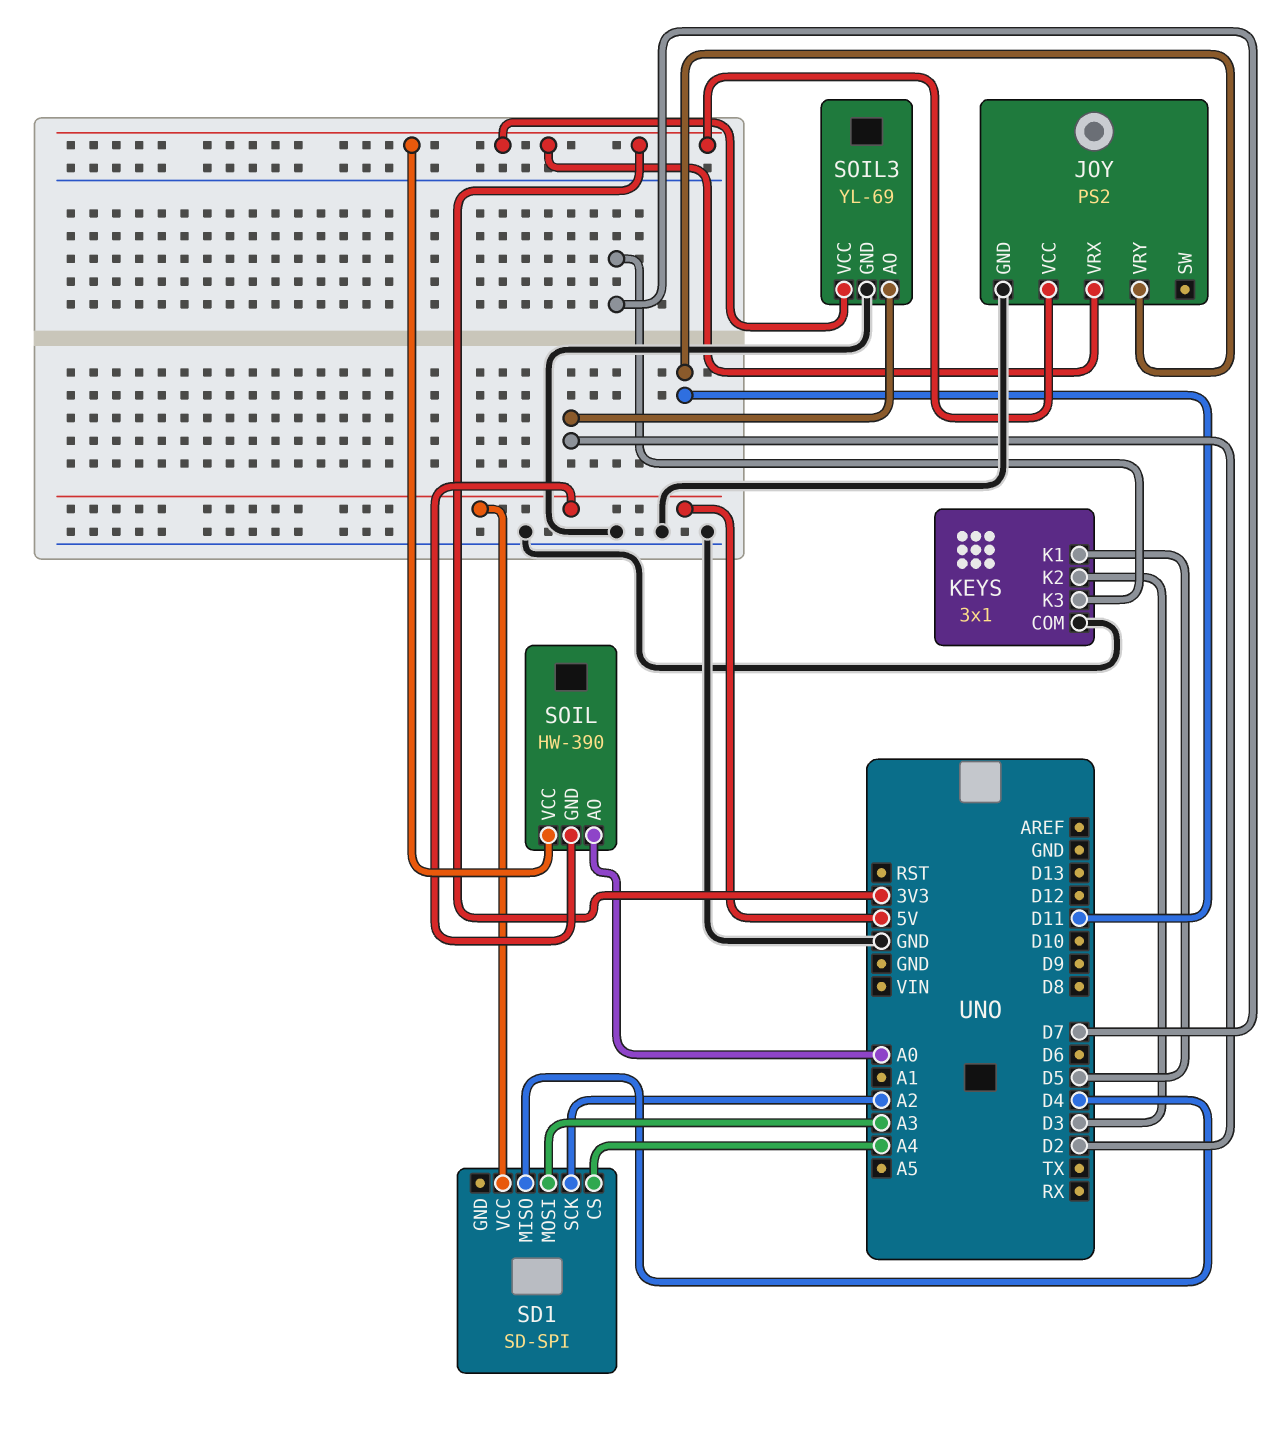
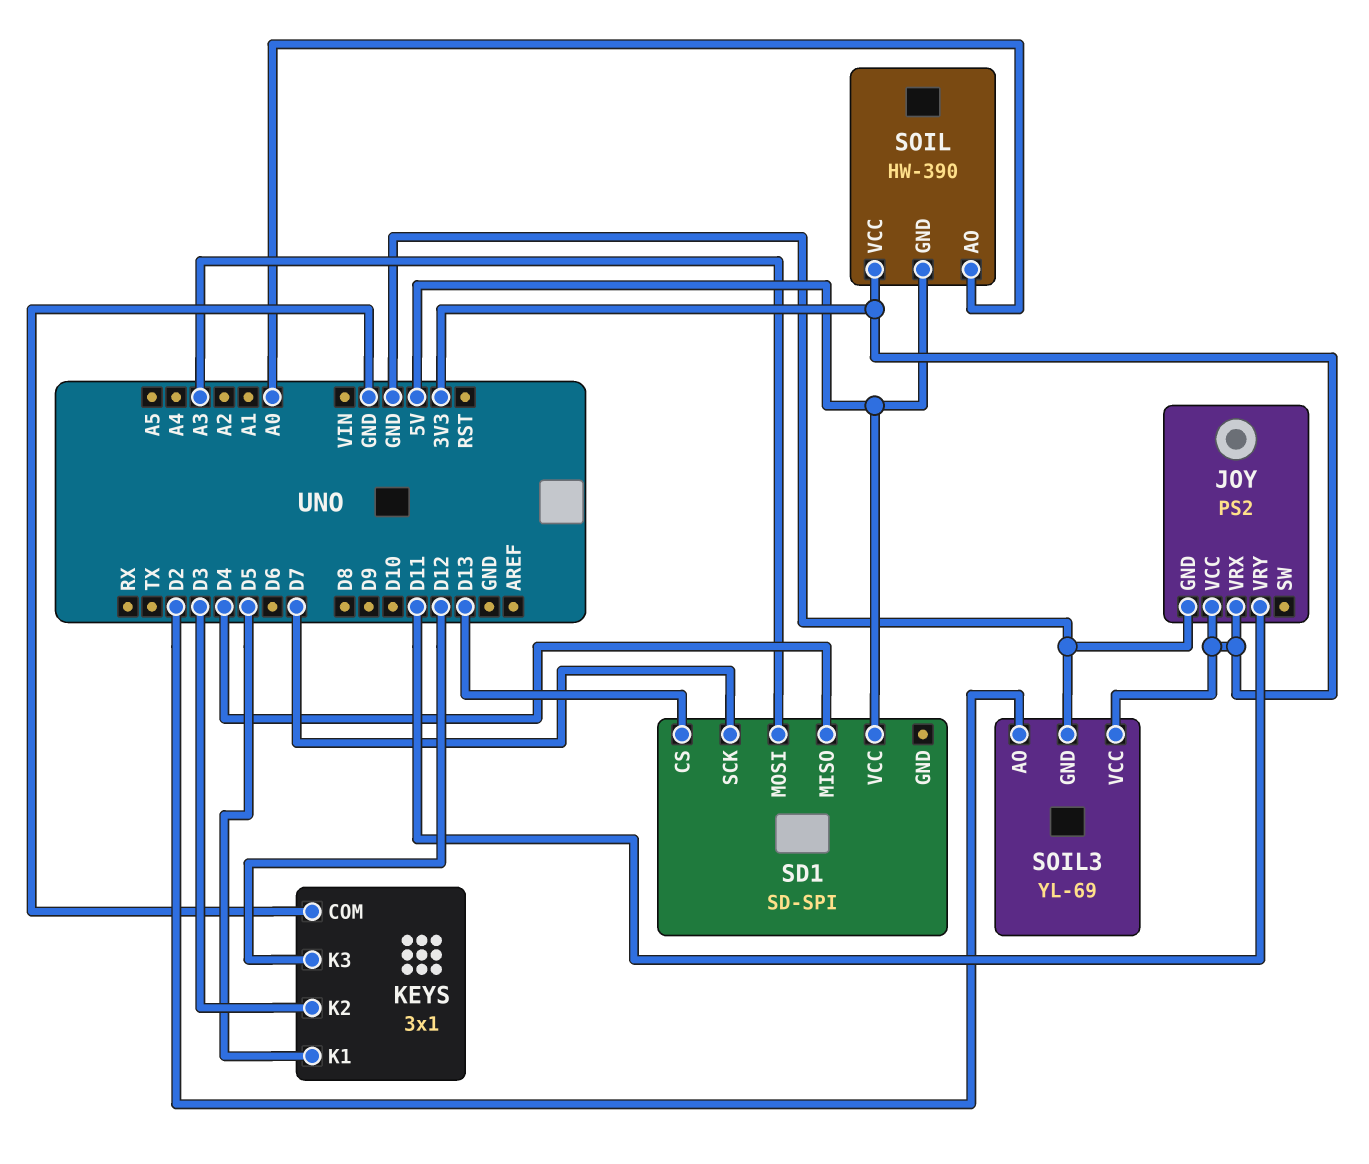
KEYS pin K3: D7 -> D12
SD1 pin CS: A4 -> D13
SD1 pin SCK: A2 -> D7

